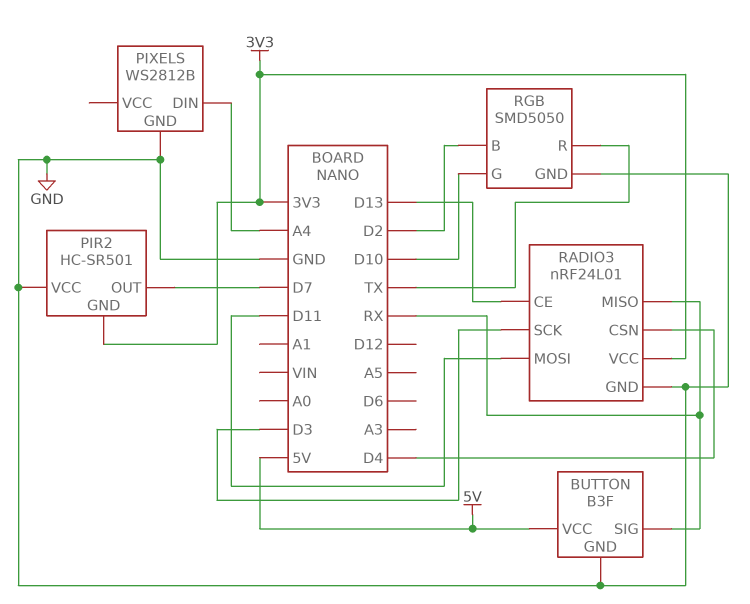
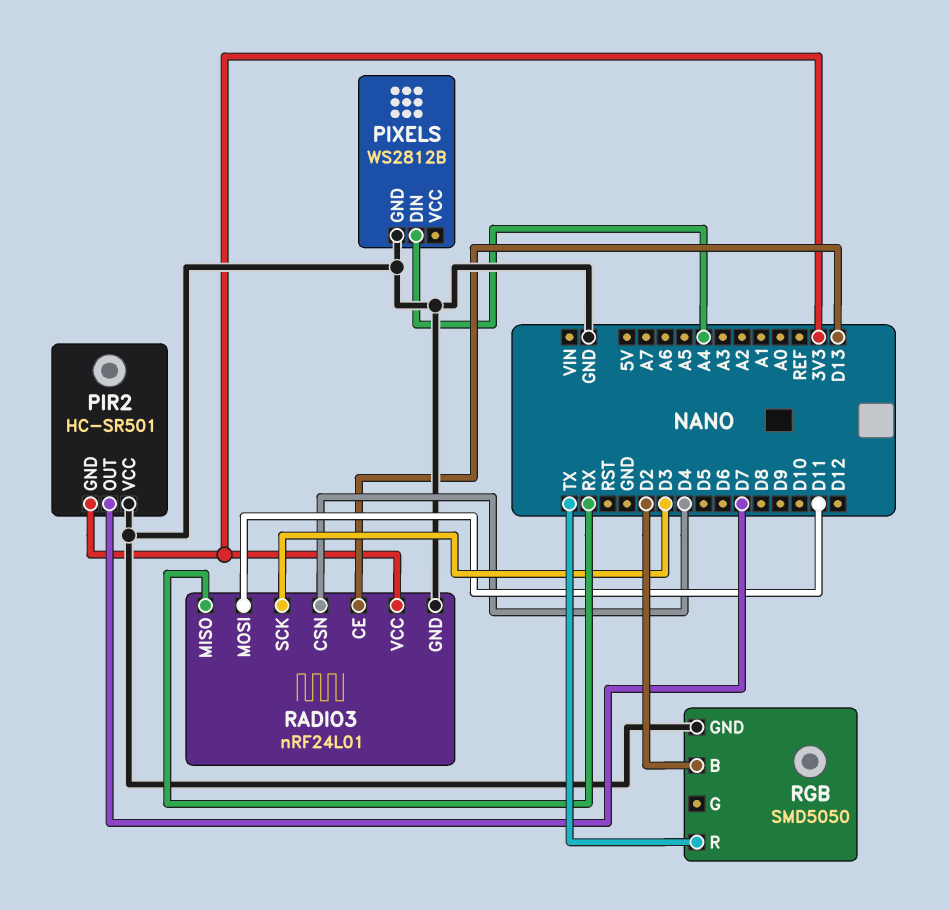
BUTTON: B3F -> none
BUTTON pin GND: GND -> none
BUTTON pin SIG: RX -> none
BUTTON pin VCC: 5V -> none
RGB pin G: D10 -> none

